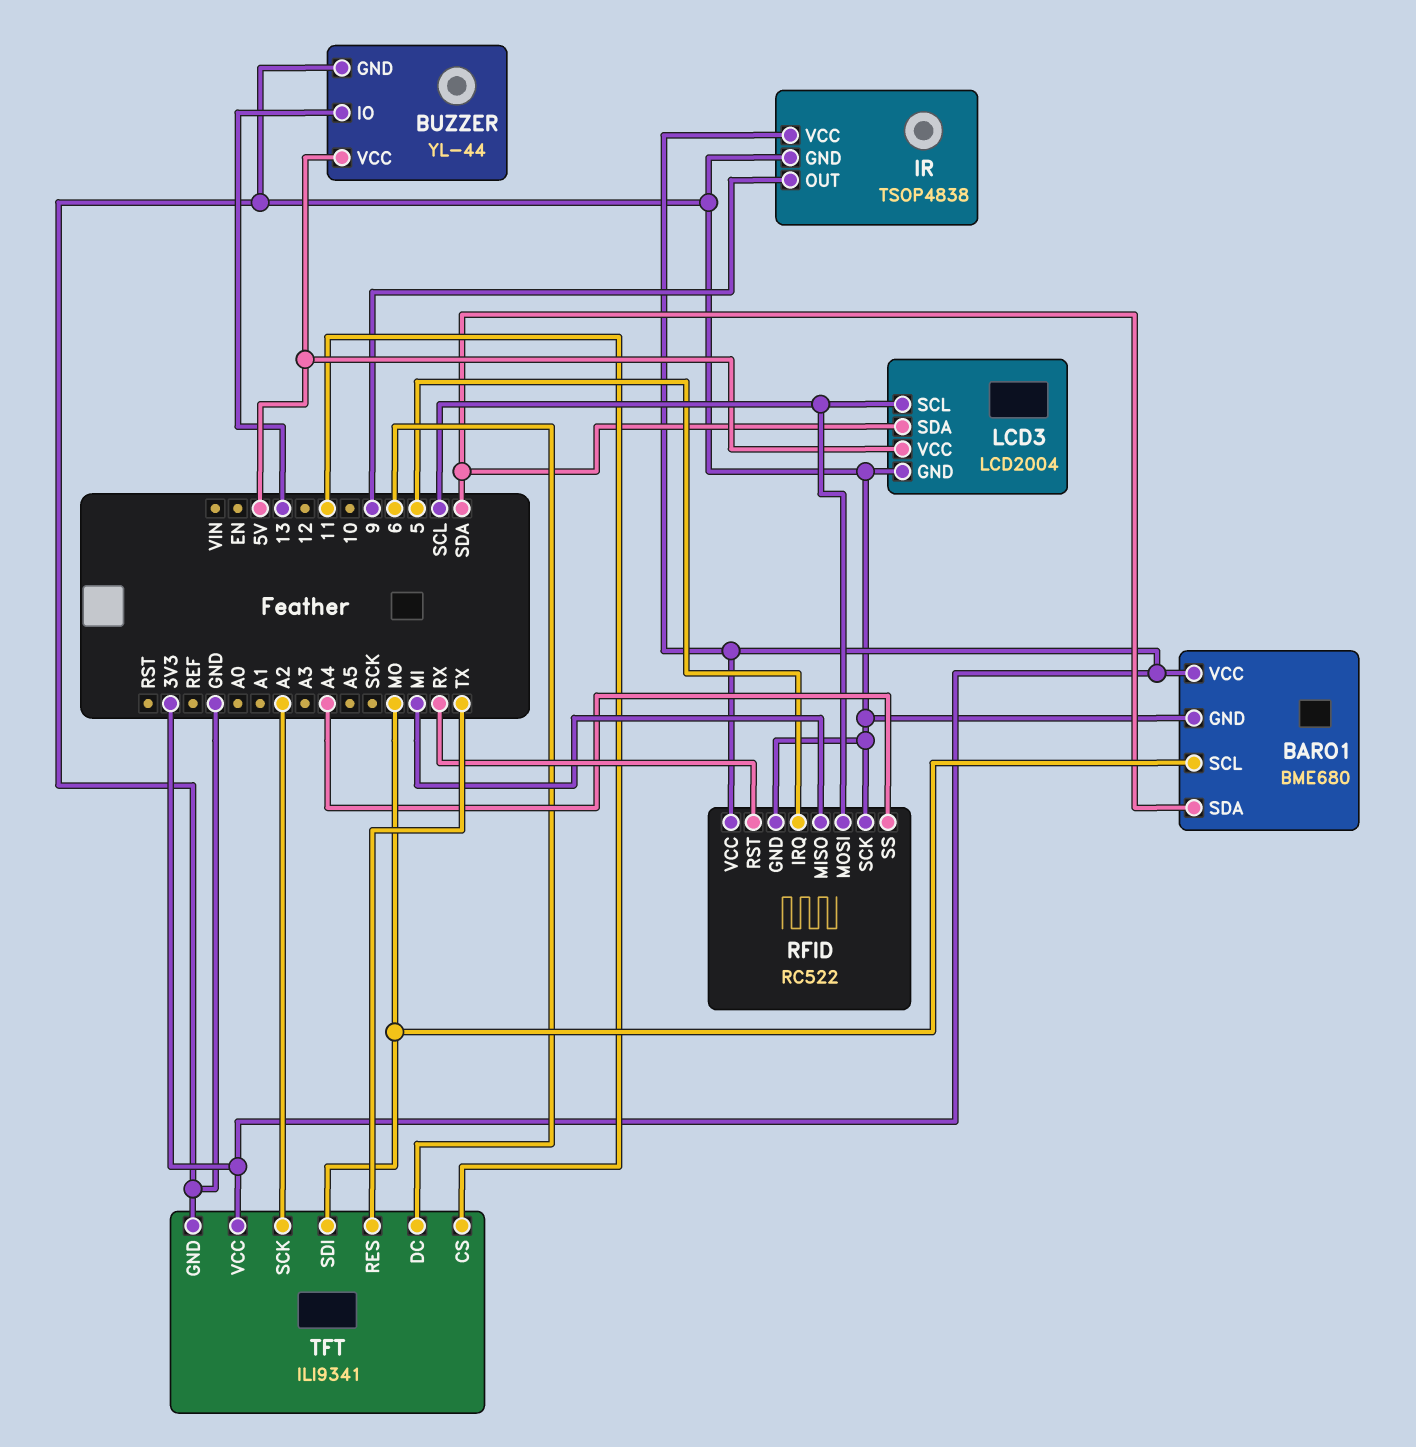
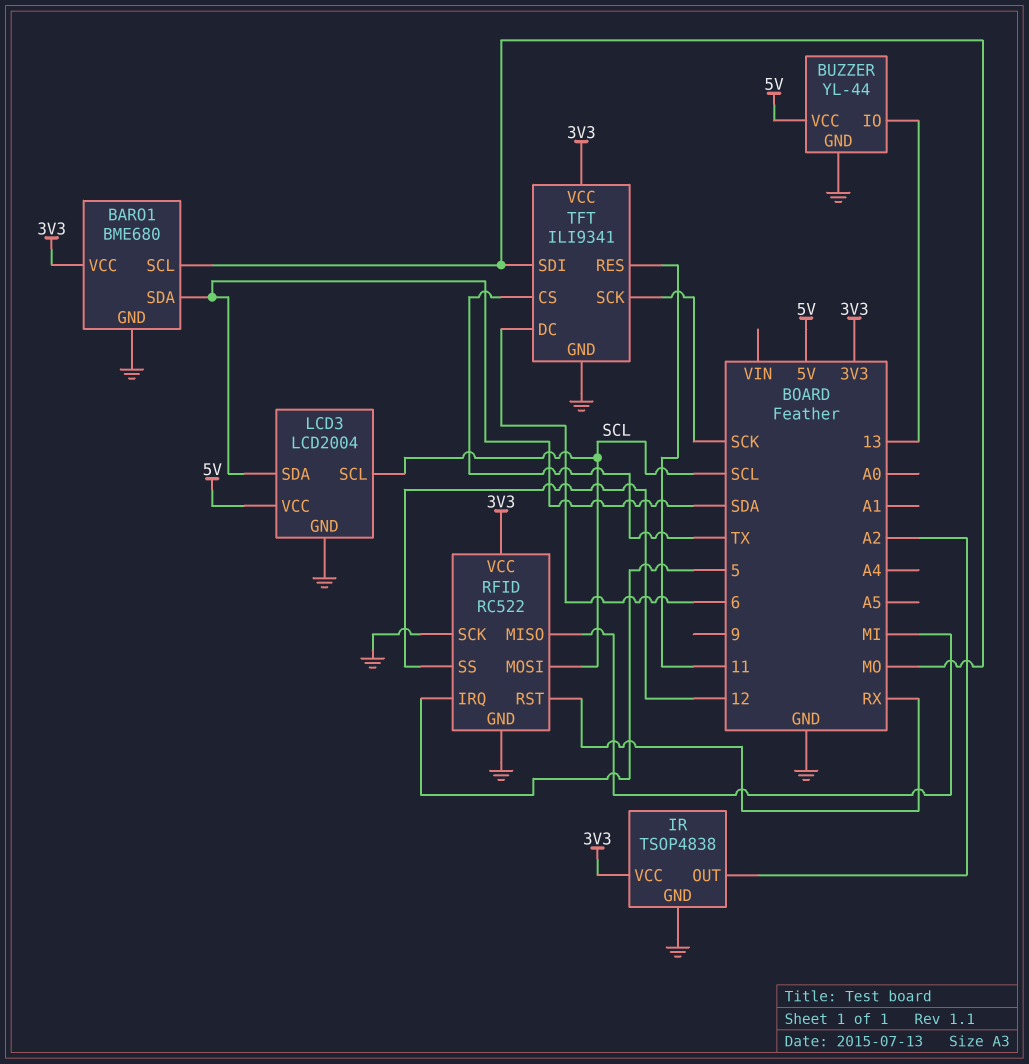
IR pin OUT: 9 -> A2
RFID pin SS: A4 -> 12
TFT pin CS: 11 -> TX
TFT pin RES: TX -> 11
TFT pin SCK: A2 -> SCK

